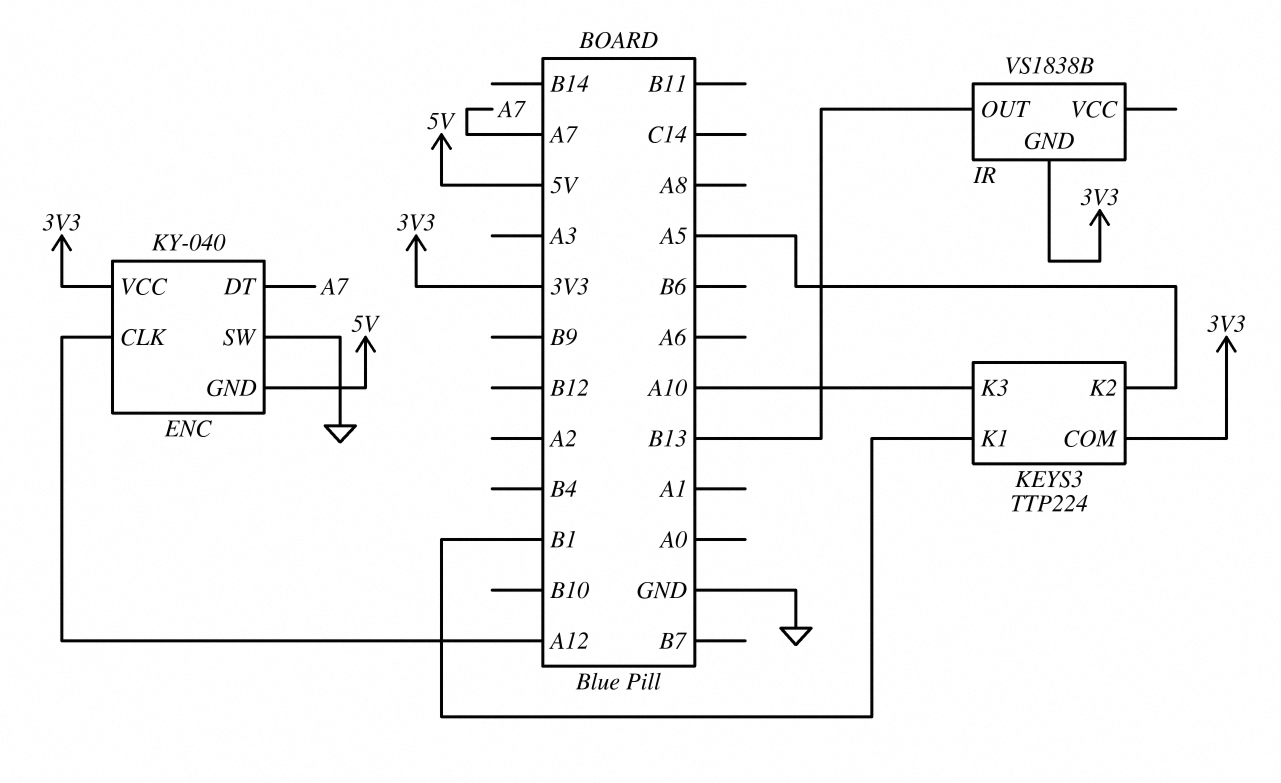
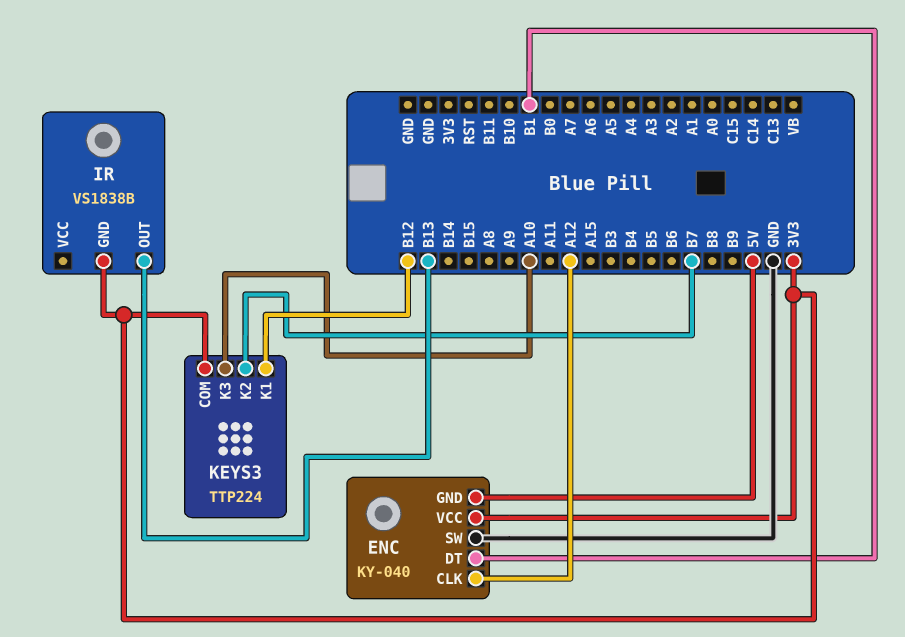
ENC pin DT: A7 -> B1
KEYS3 pin K1: B1 -> B12
KEYS3 pin K2: A5 -> B7

